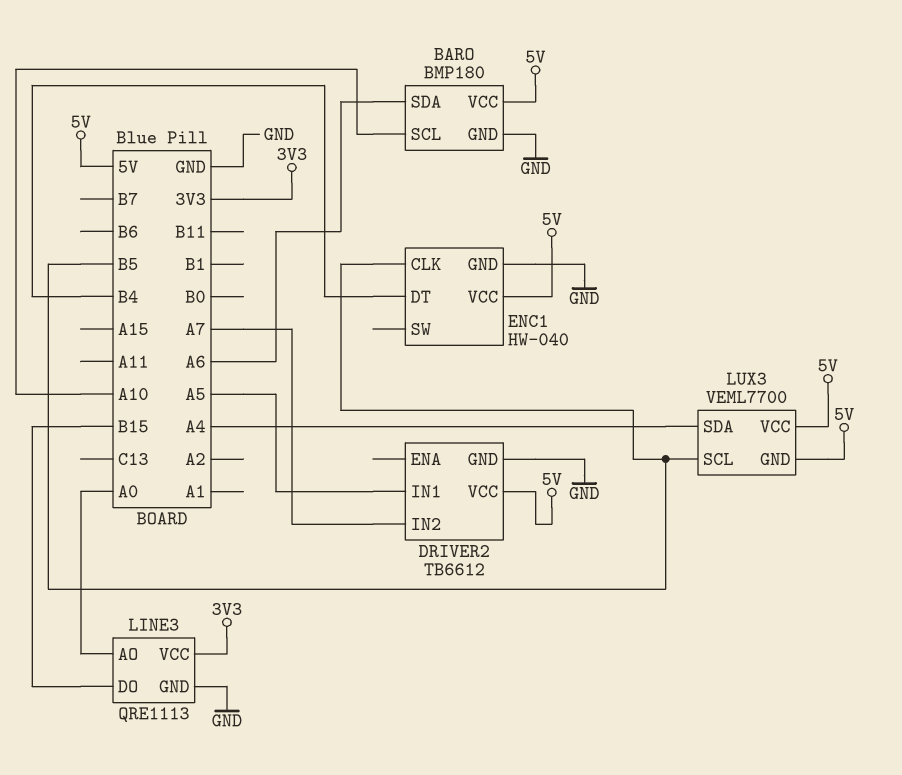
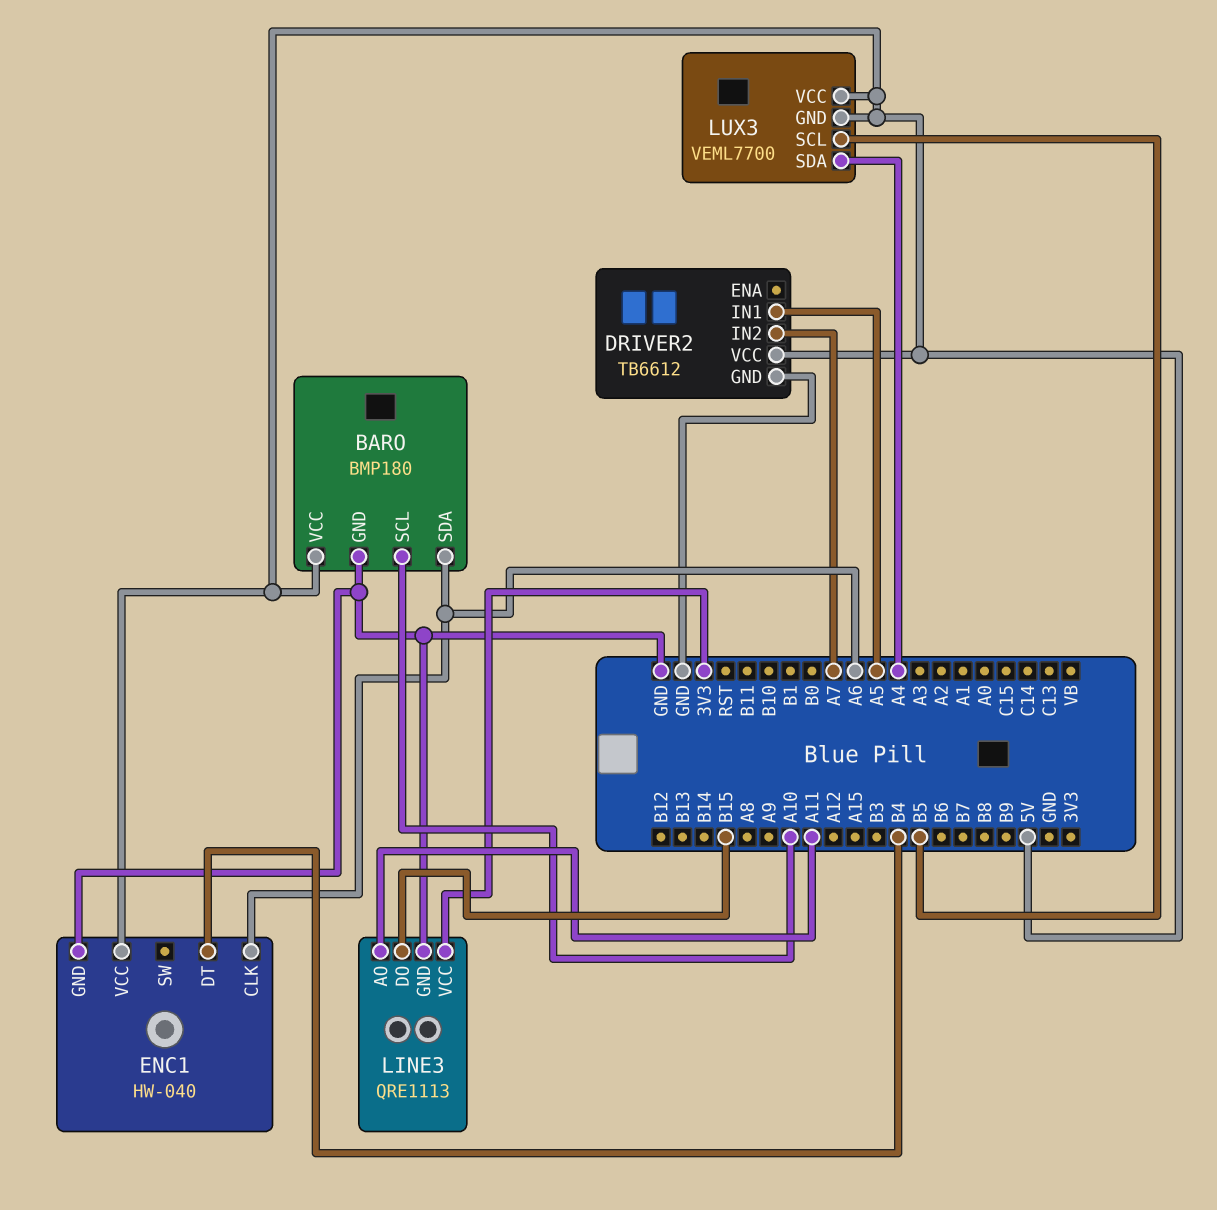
ENC1 pin CLK: B5 -> A6
LINE3 pin AO: A0 -> A11

